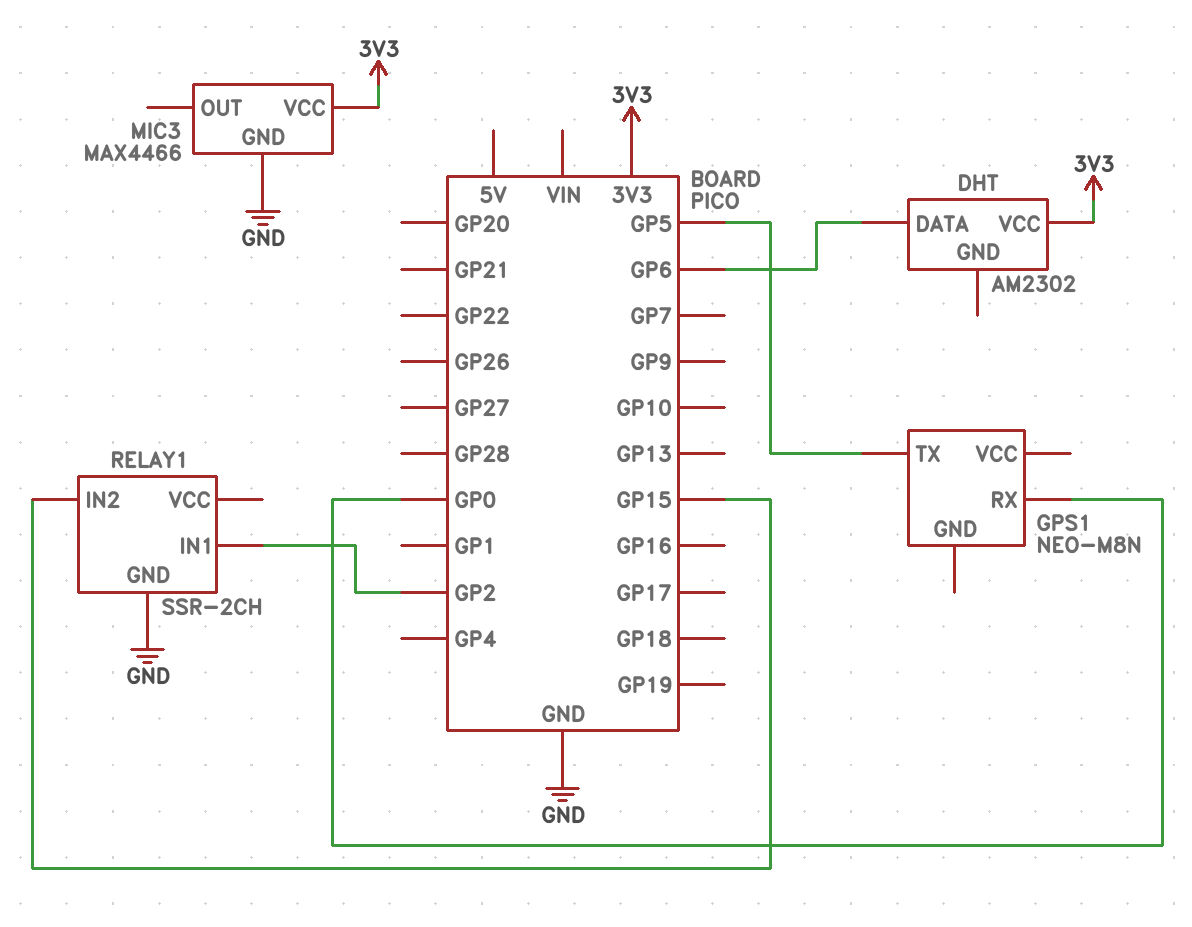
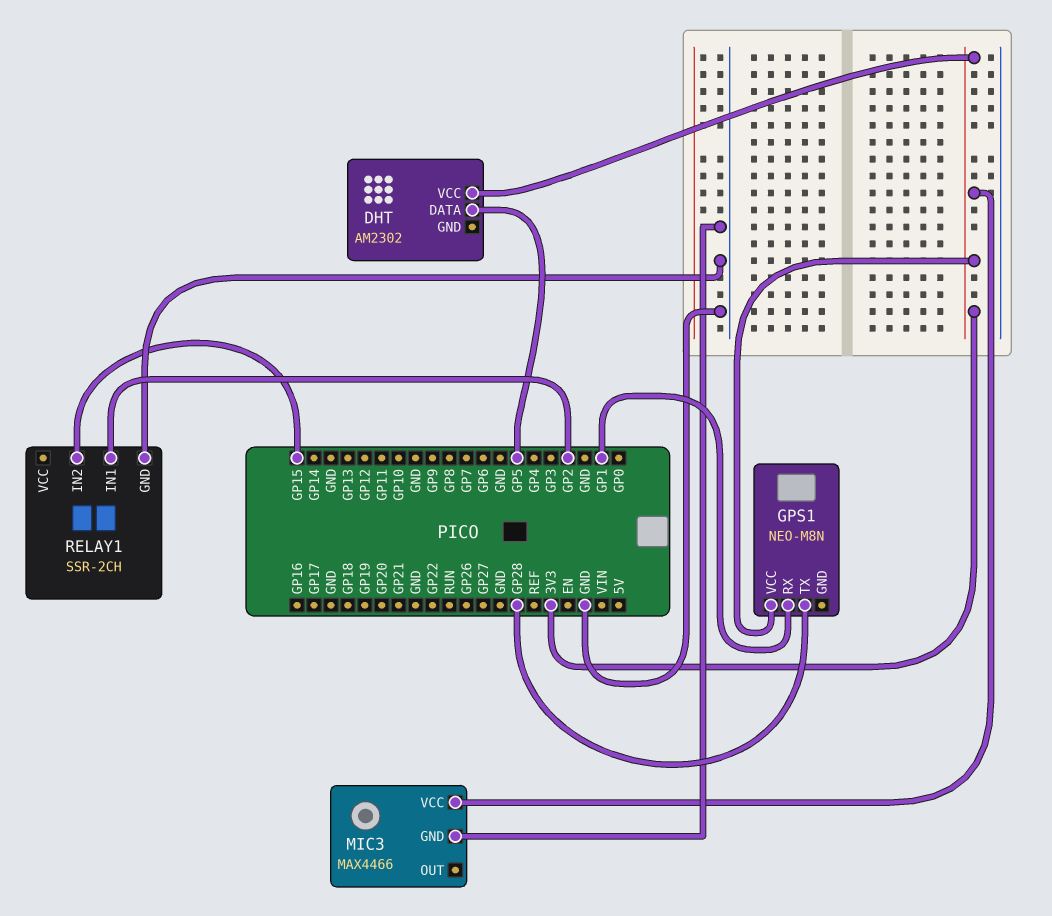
DHT pin DATA: GP6 -> GP5
GPS1 pin RX: GP0 -> GP1
GPS1 pin TX: GP5 -> GP28
GPS1 pin VCC: none -> 3V3

